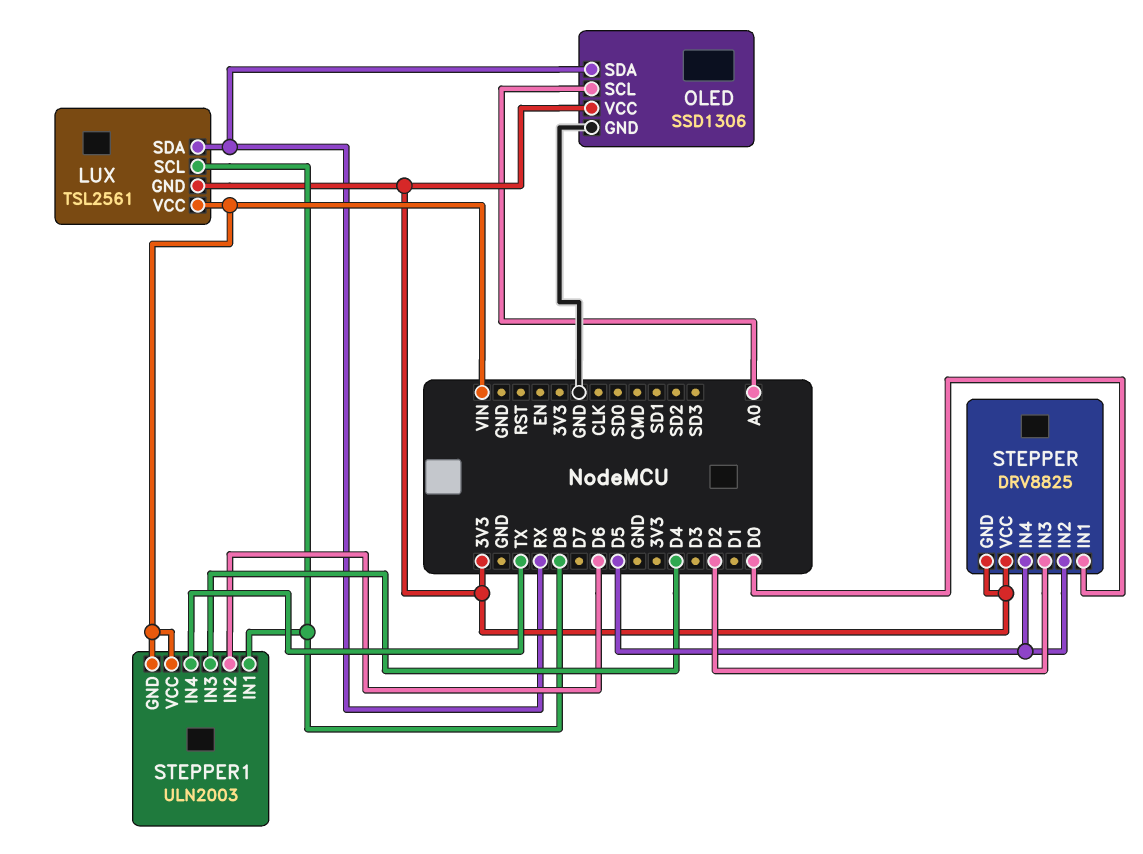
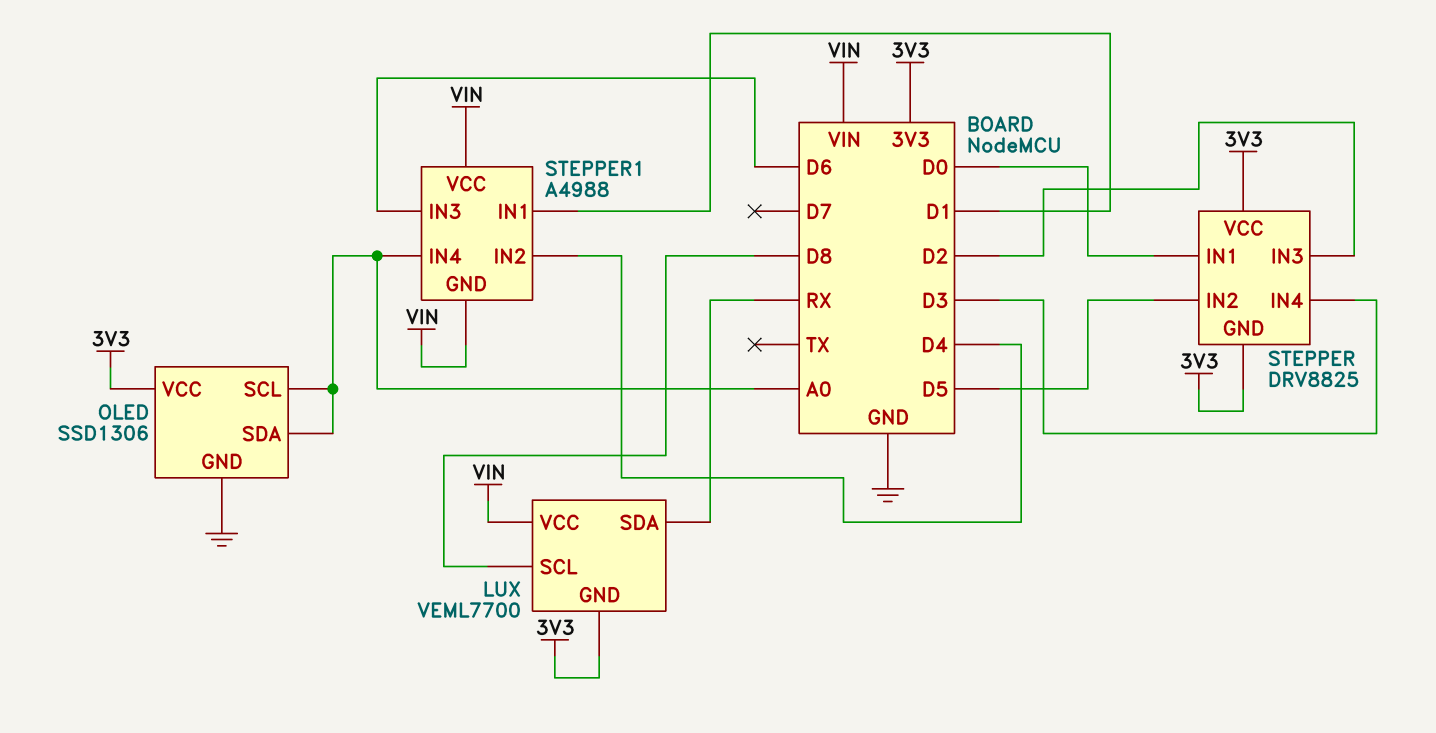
LUX: TSL2561 -> VEML7700
OLED pin SDA: RX -> A0
STEPPER pin IN4: D5 -> D3
STEPPER1: ULN2003 -> A4988
STEPPER1 pin IN1: D8 -> D1
STEPPER1 pin IN2: D6 -> D4
STEPPER1 pin IN3: D4 -> D6
STEPPER1 pin IN4: TX -> A0

